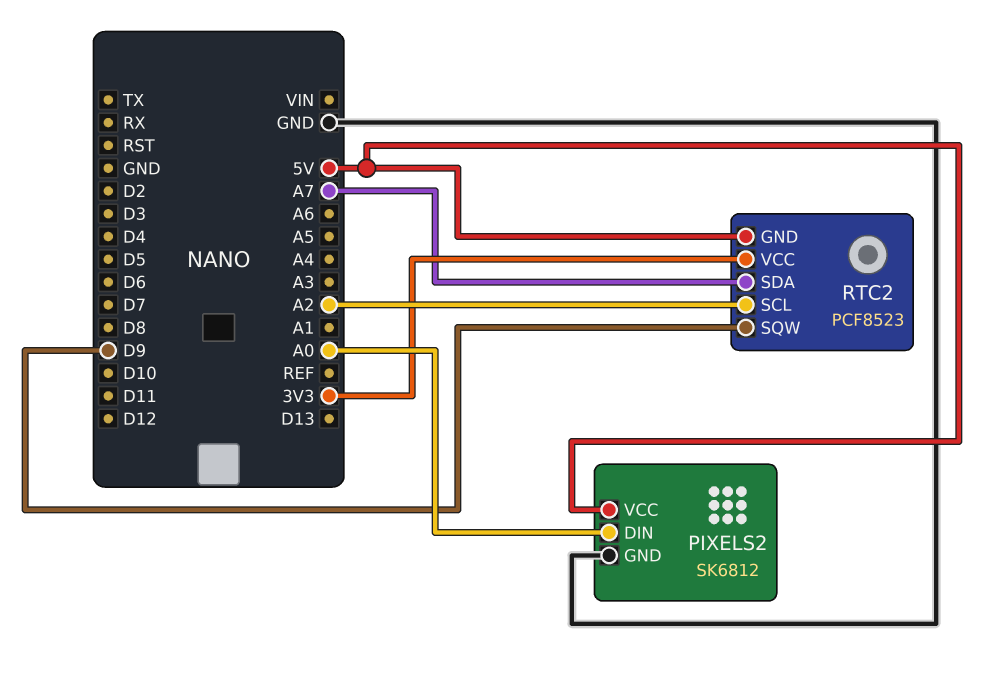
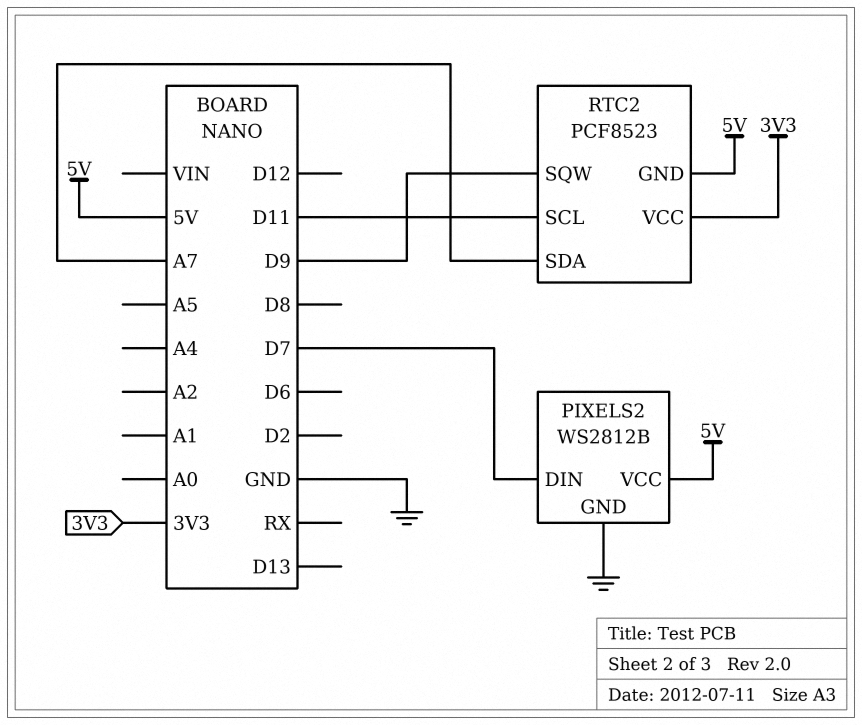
PIXELS2: SK6812 -> WS2812B
PIXELS2 pin DIN: A0 -> D7
RTC2 pin SCL: A2 -> D11

